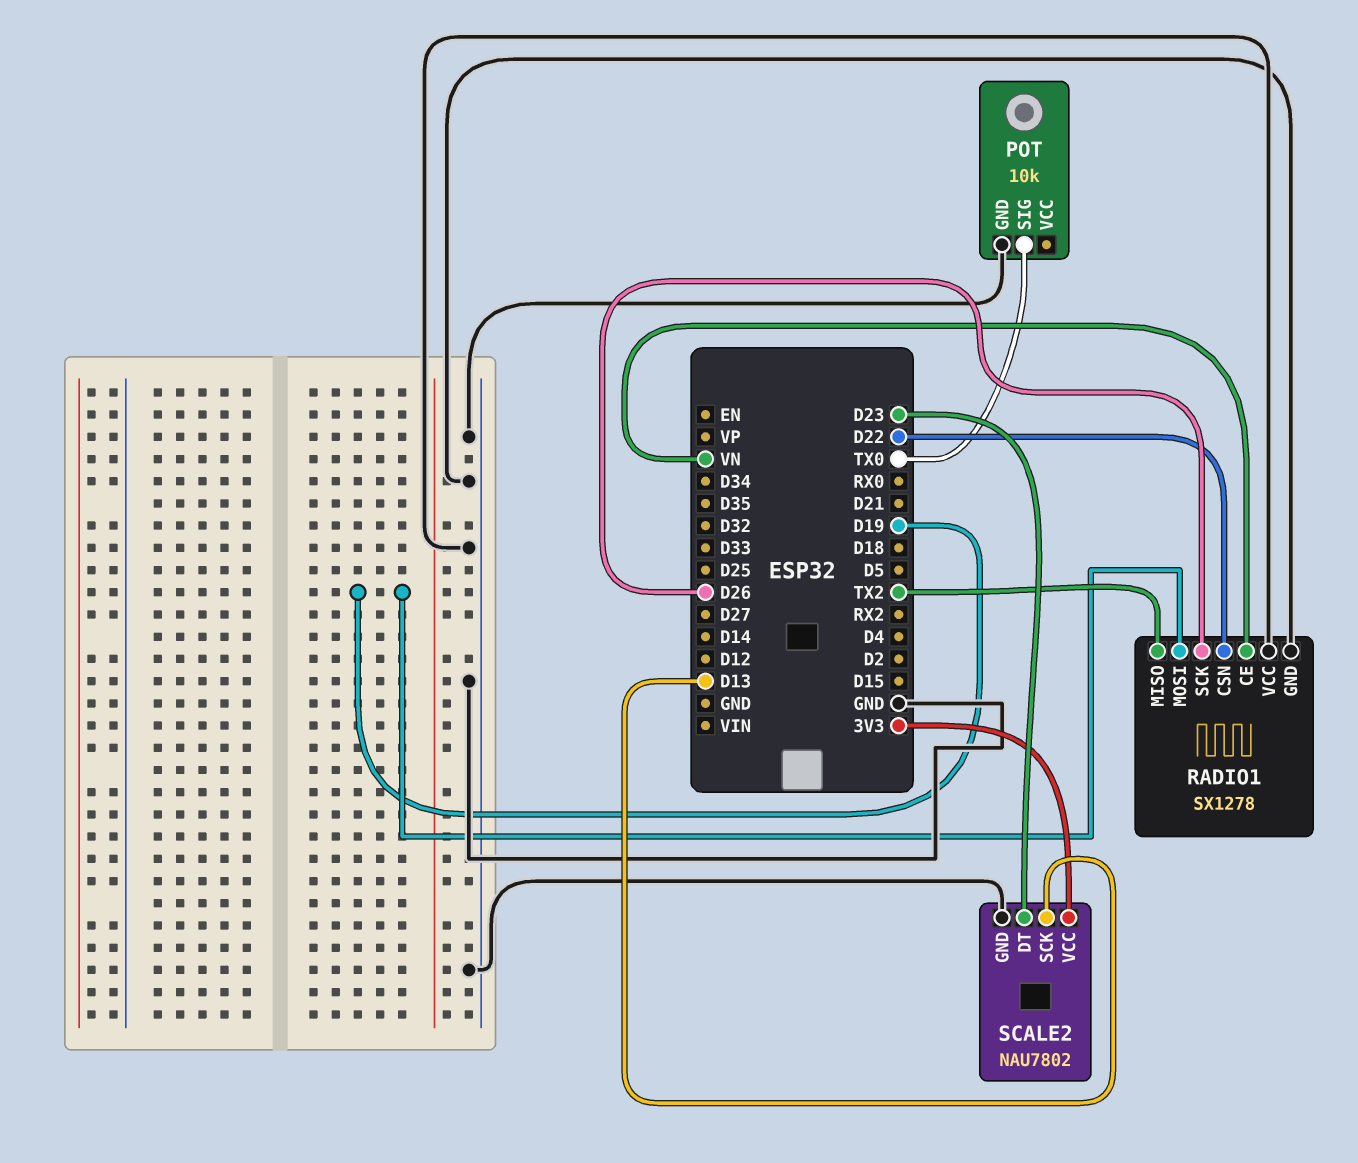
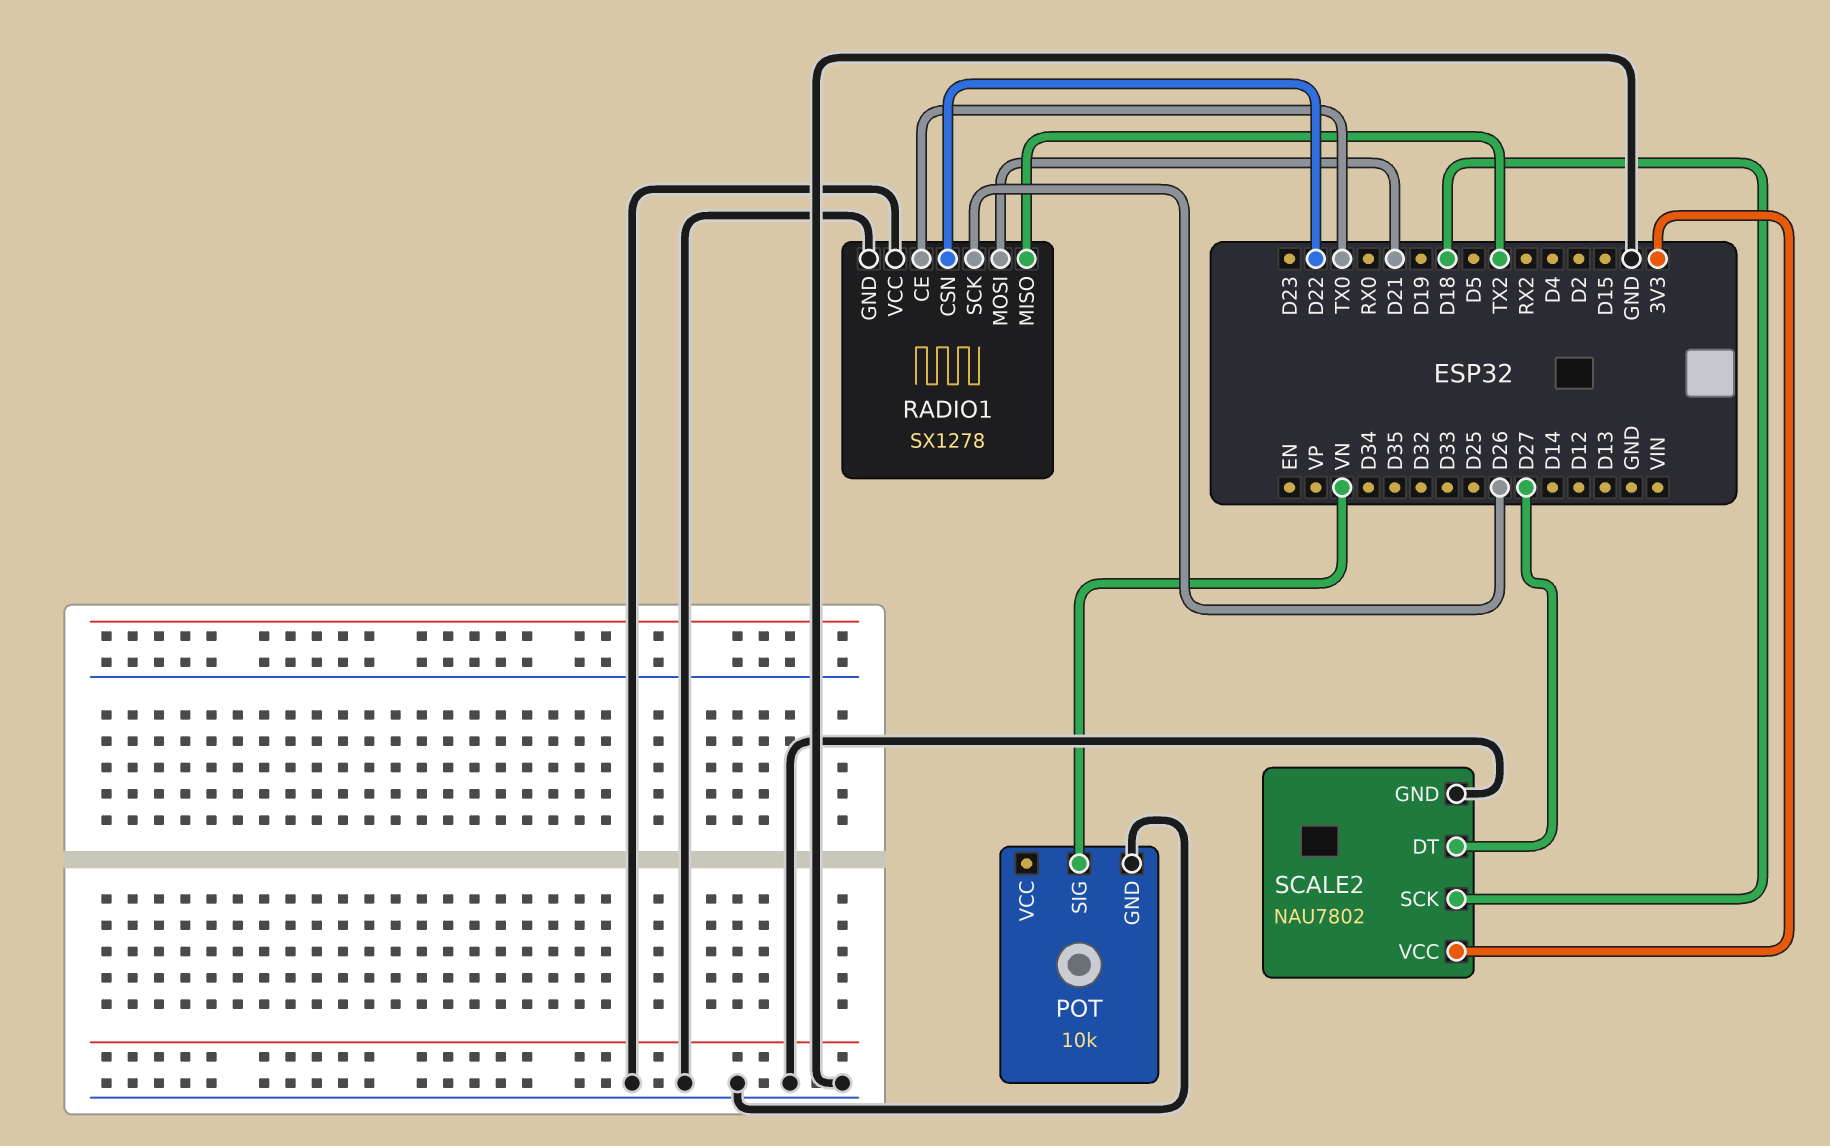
POT pin SIG: TX0 -> VN
RADIO1 pin CE: VN -> TX0
RADIO1 pin MOSI: D19 -> D21
SCALE2 pin DT: D23 -> D27
SCALE2 pin SCK: D13 -> D18

